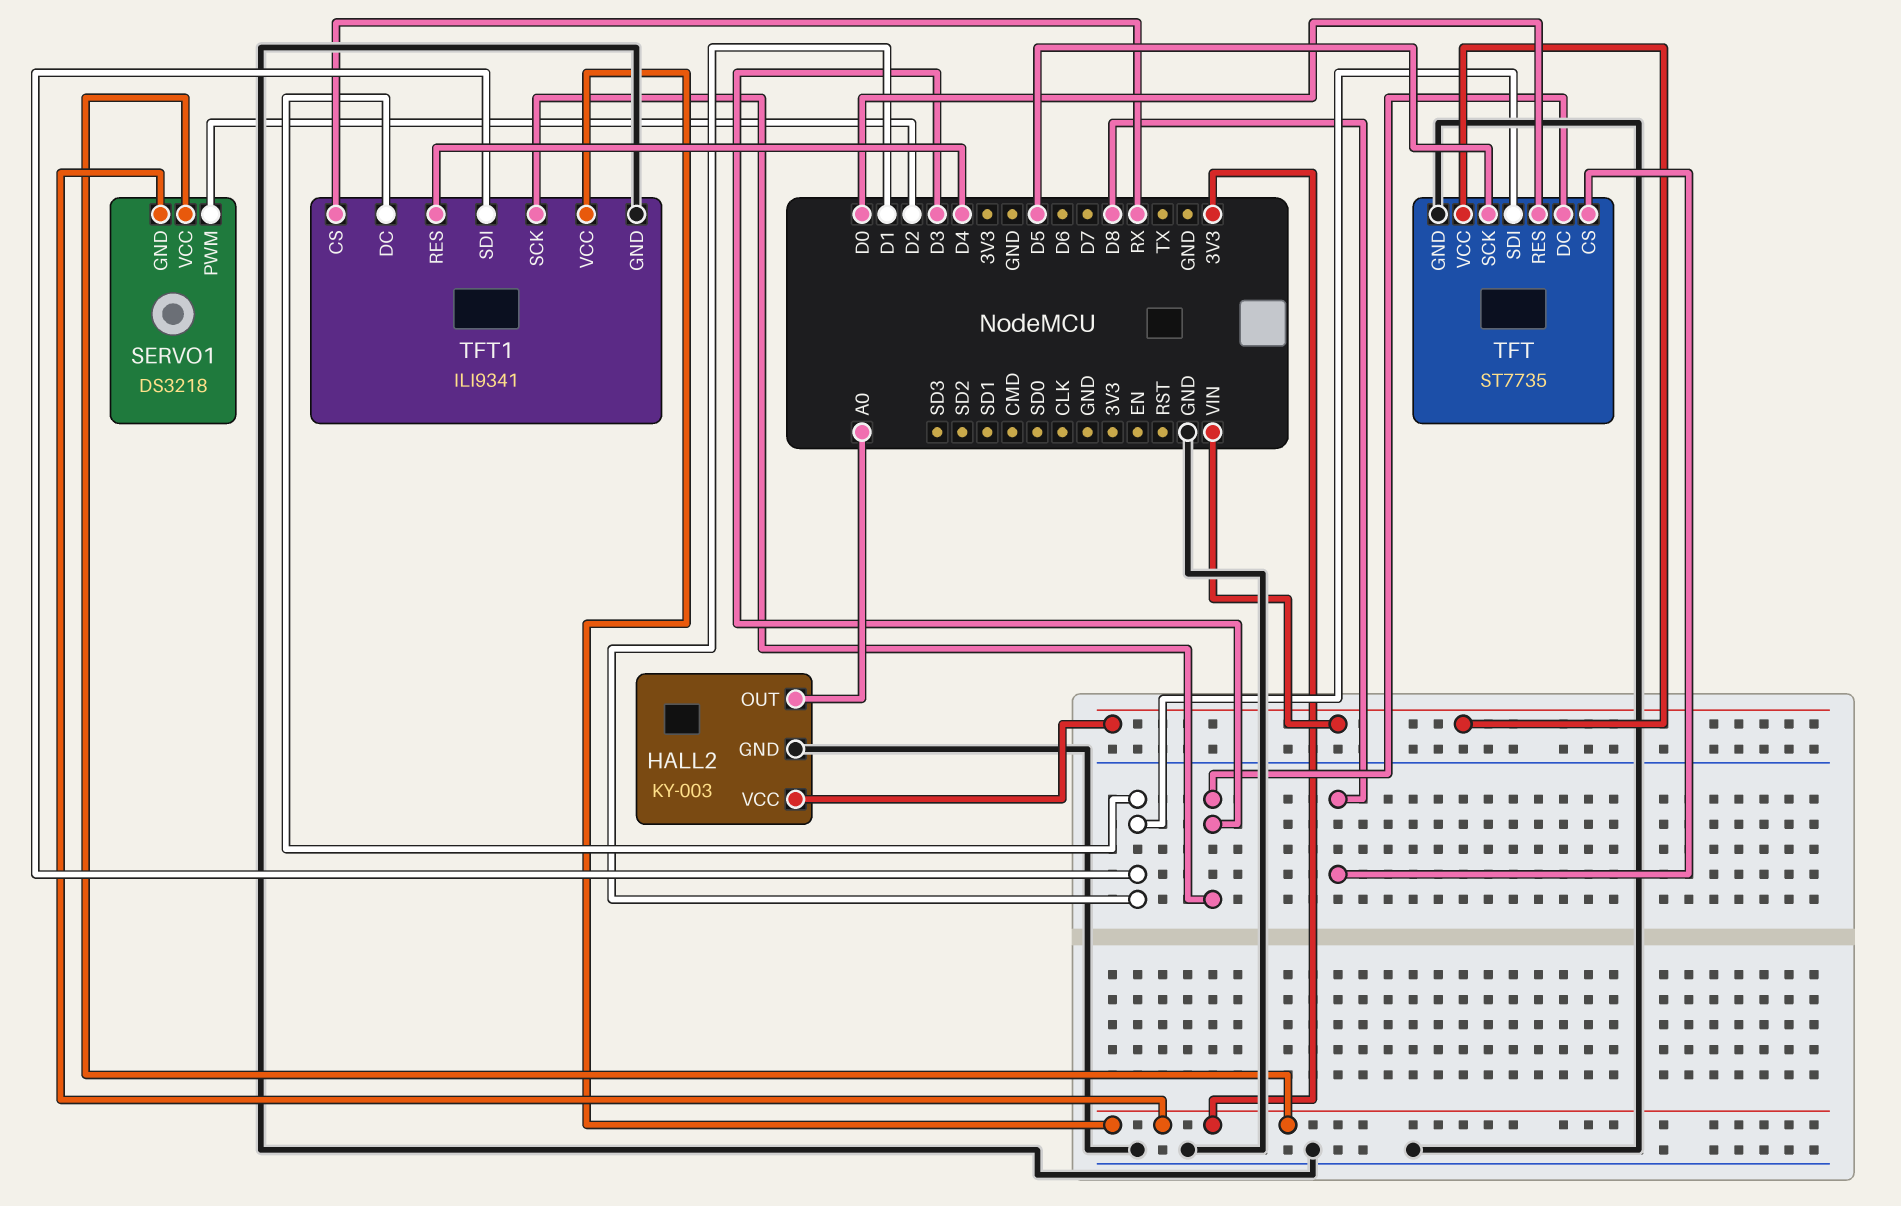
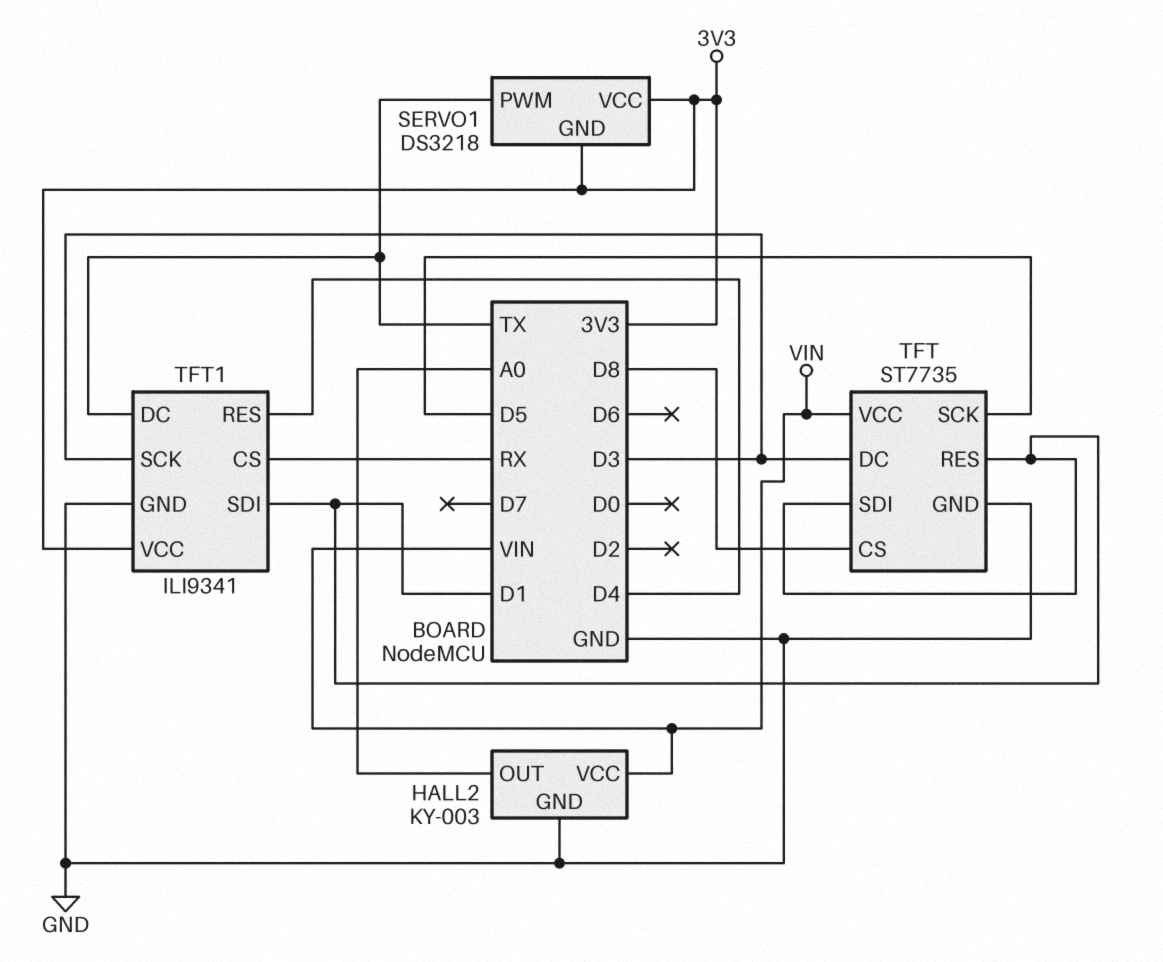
SERVO1 pin PWM: D2 -> TX
TFT pin RES: D0 -> D1
TFT1 pin DC: D1 -> TX

